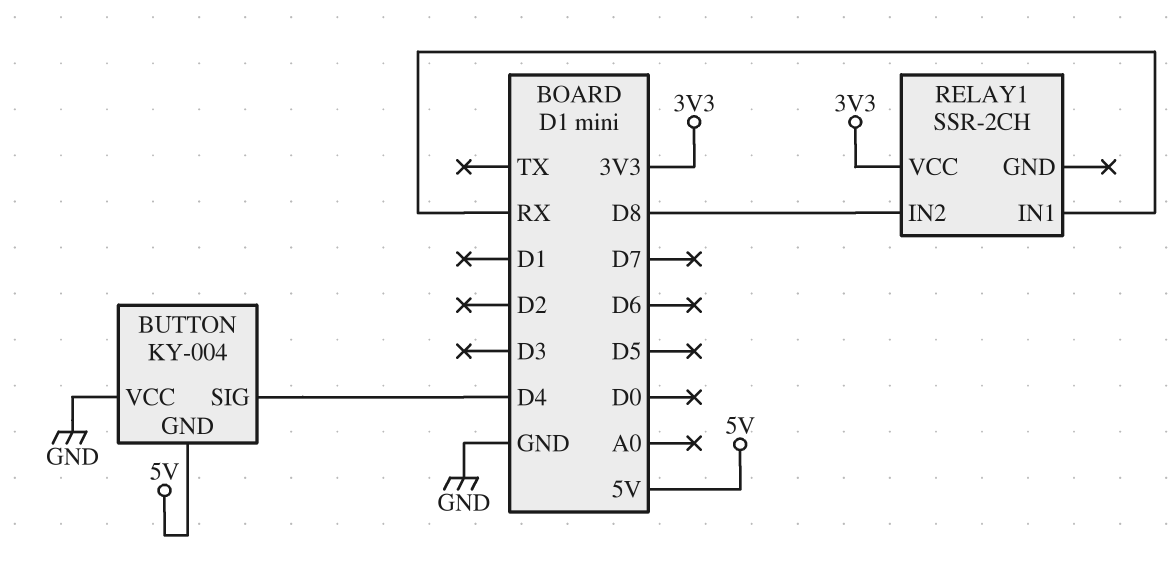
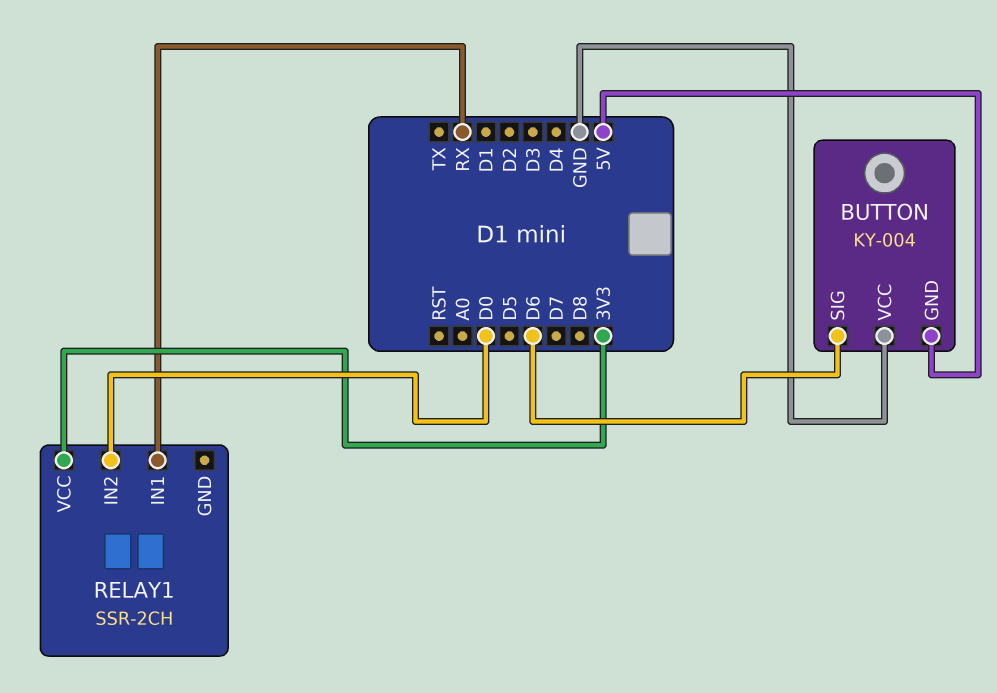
BUTTON pin SIG: D4 -> D6
RELAY1 pin IN2: D8 -> D0

